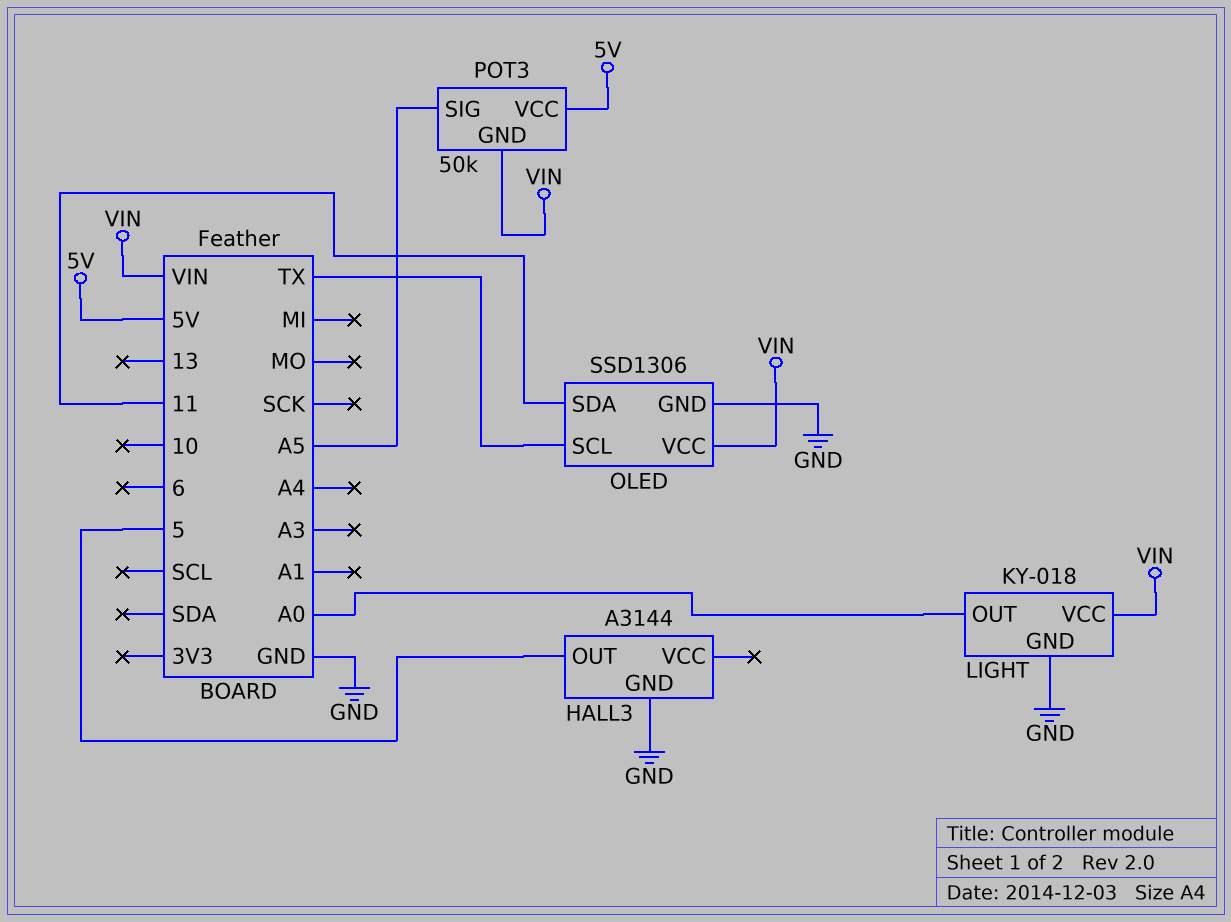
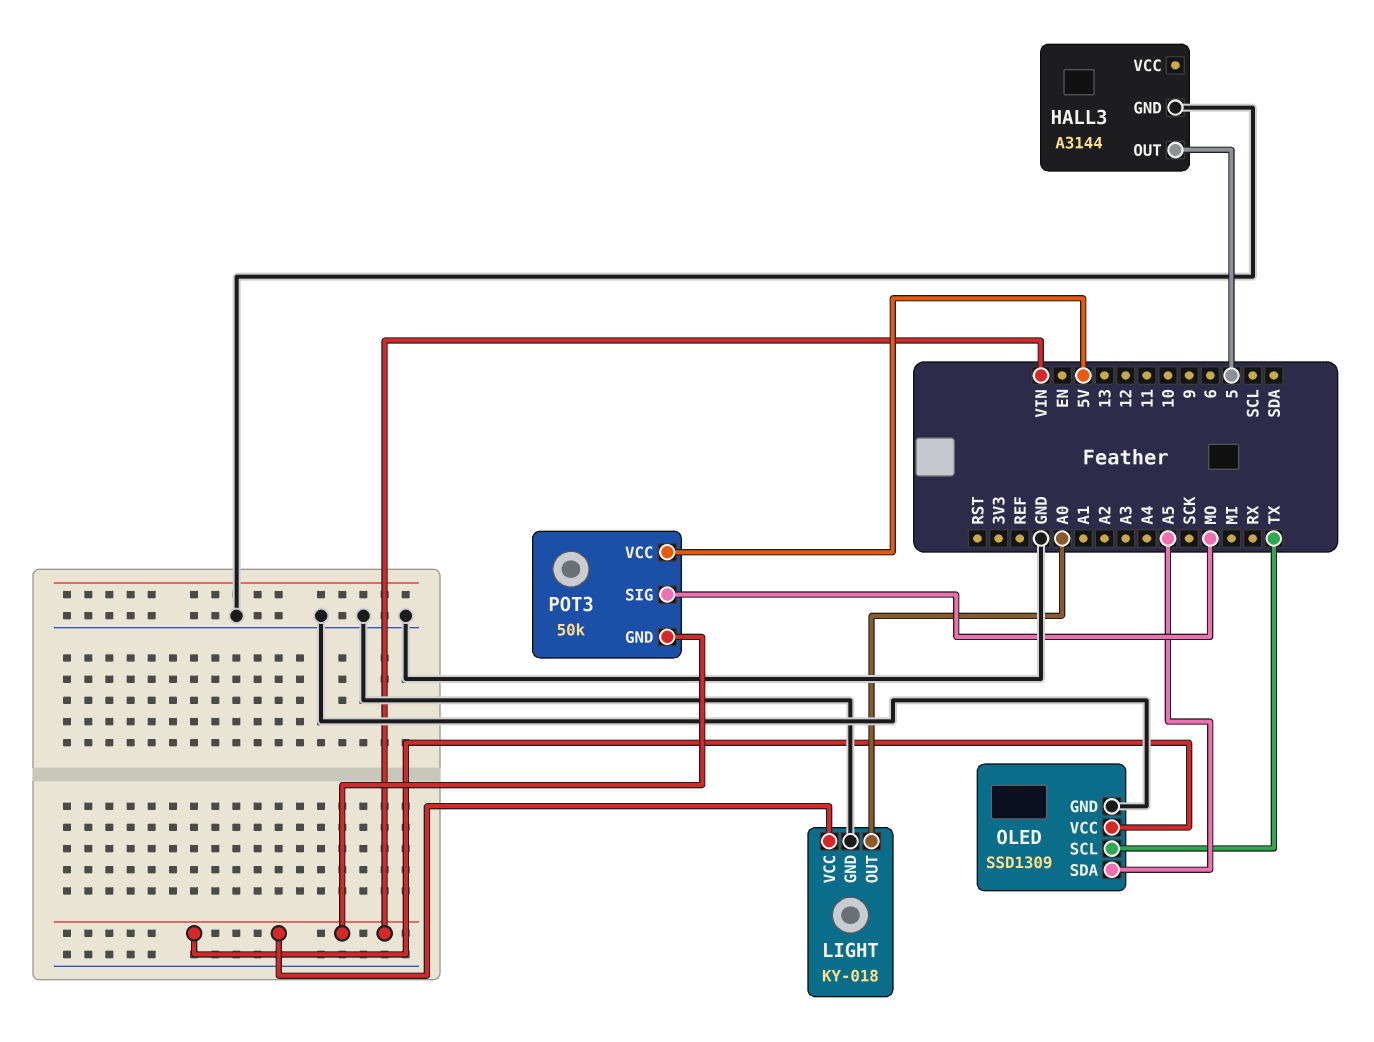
OLED: SSD1306 -> SSD1309
OLED pin SDA: 11 -> A5
POT3 pin SIG: A5 -> MO

